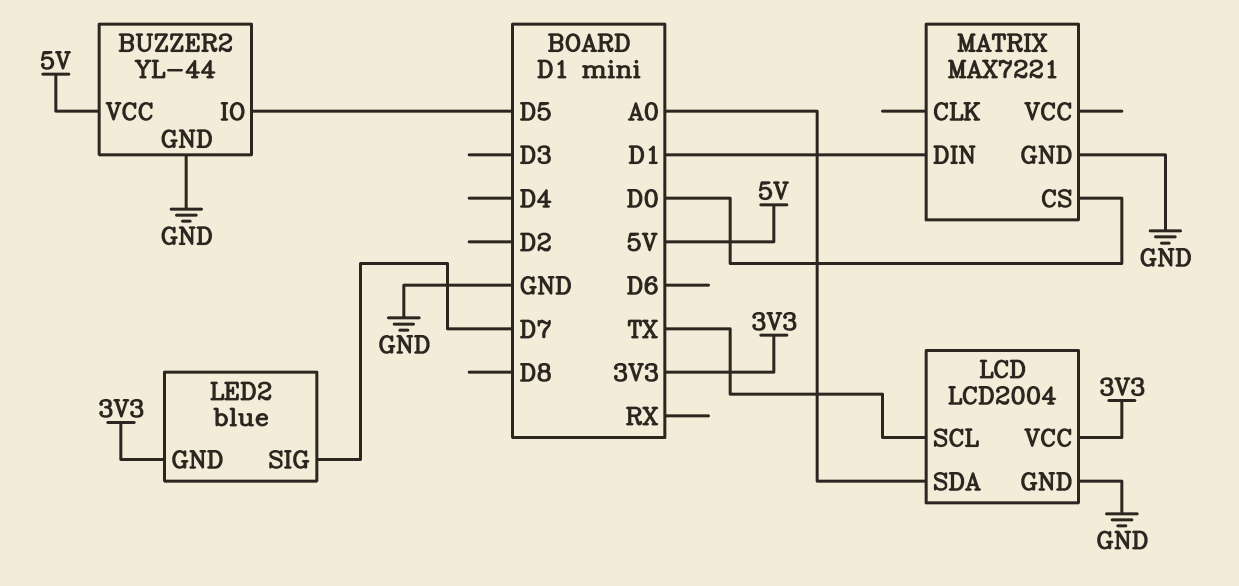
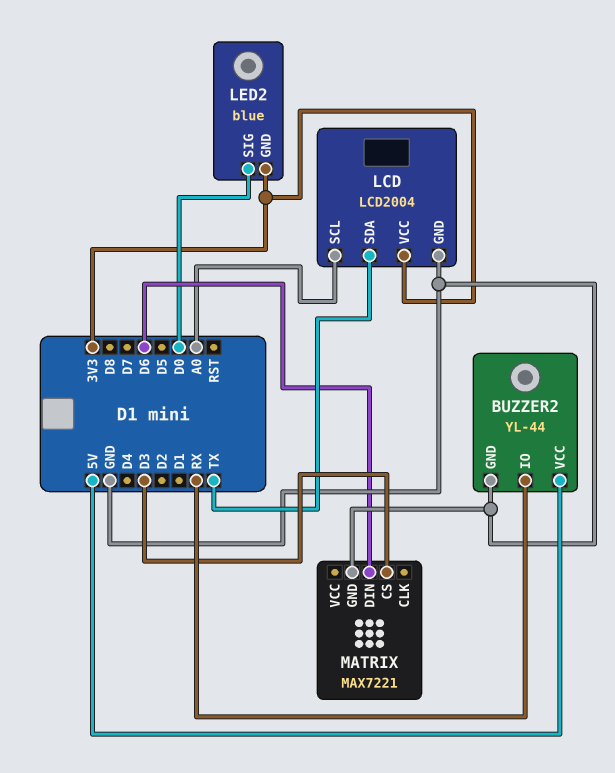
BUZZER2 pin IO: D5 -> RX
LCD pin SCL: TX -> A0
LCD pin SDA: A0 -> TX
LED2 pin SIG: D7 -> D0
MATRIX pin CS: D0 -> D3
MATRIX pin DIN: D1 -> D6

